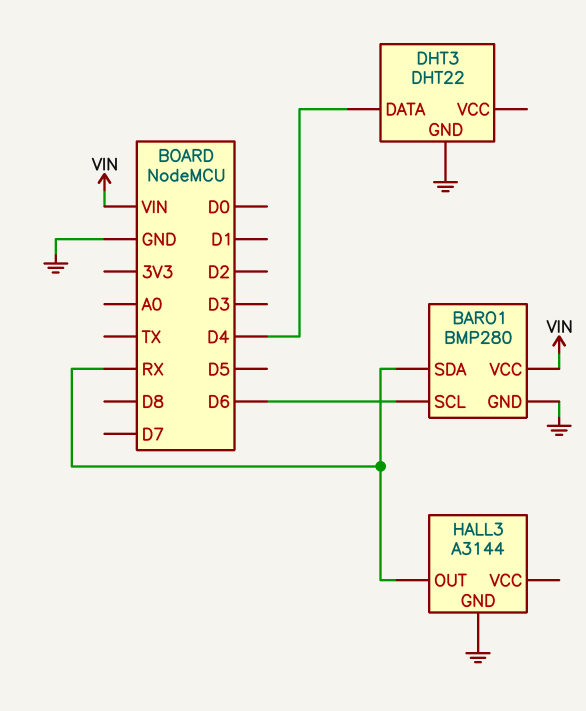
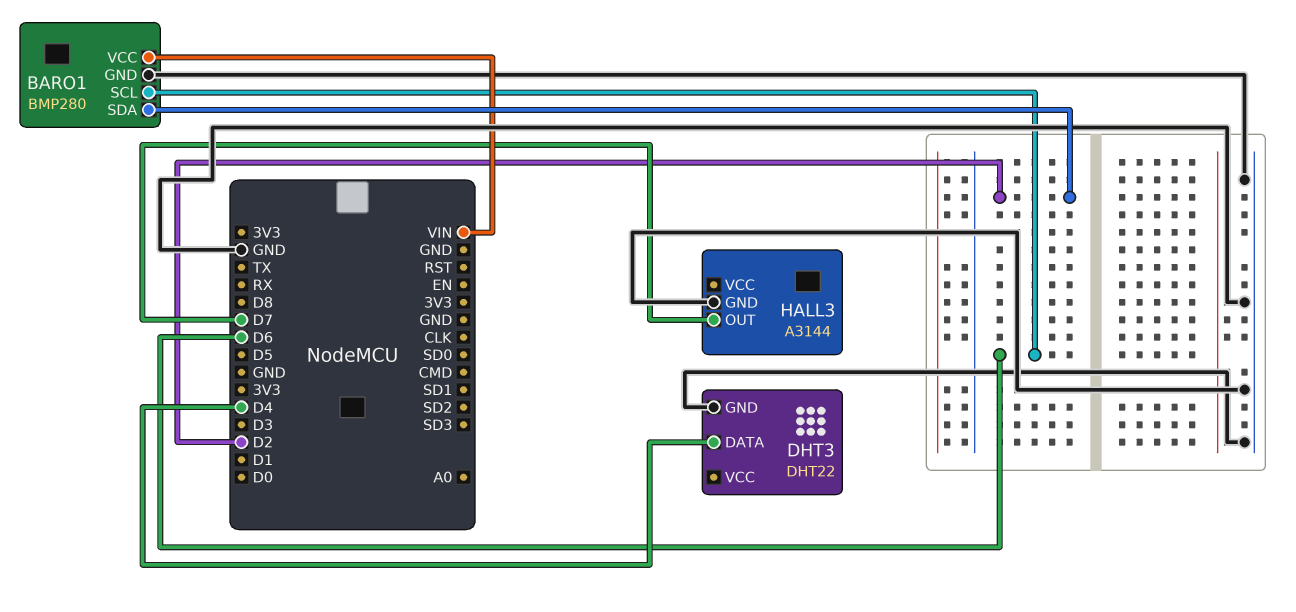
BARO1 pin SDA: RX -> D2
HALL3 pin OUT: RX -> D7

